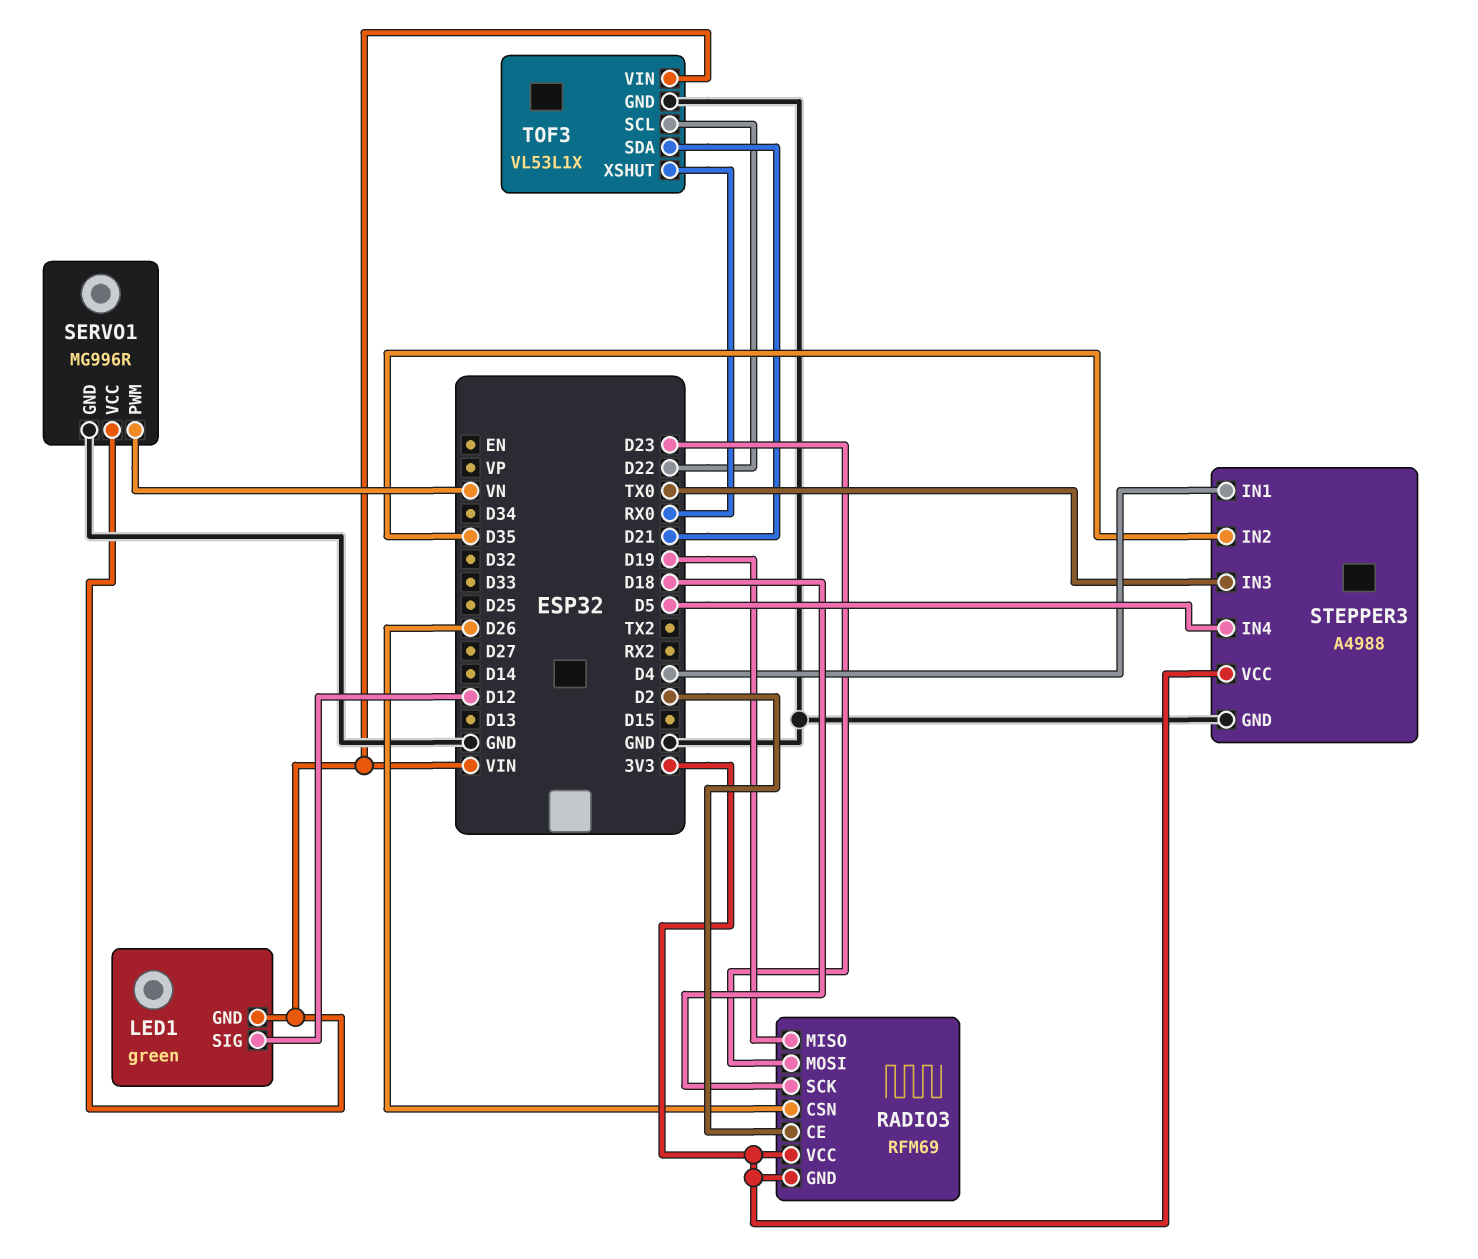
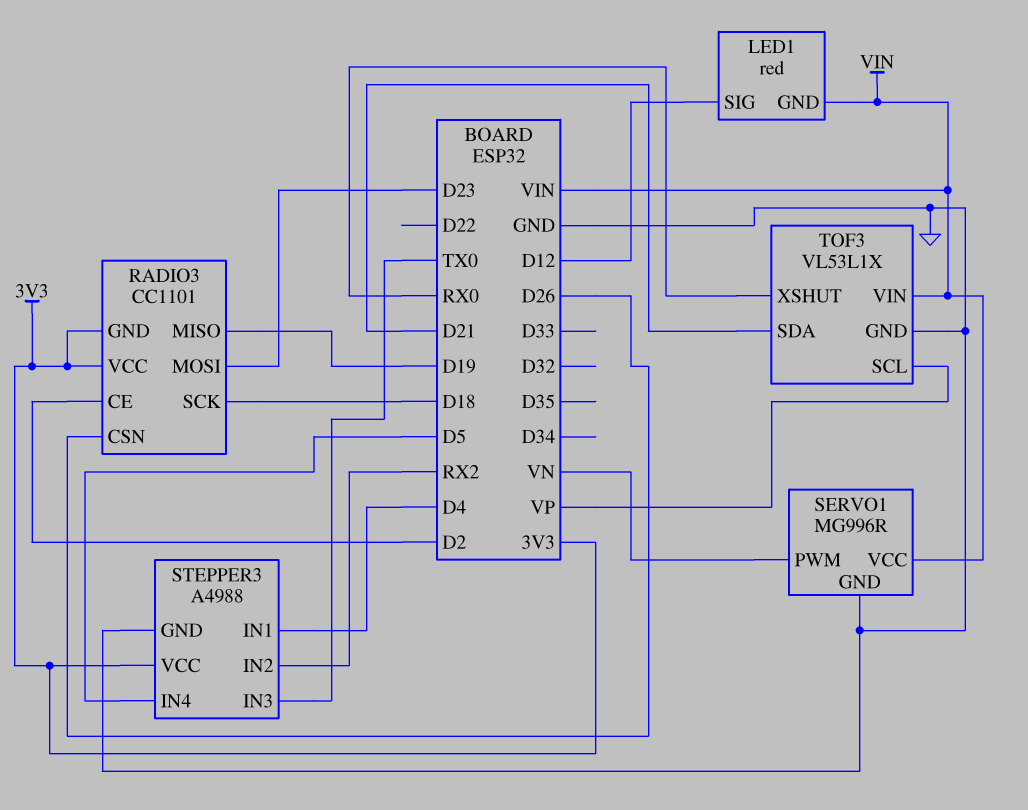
LED1: green -> red
RADIO3: RFM69 -> CC1101
STEPPER3 pin IN2: D35 -> RX2
TOF3 pin SCL: D22 -> VP

